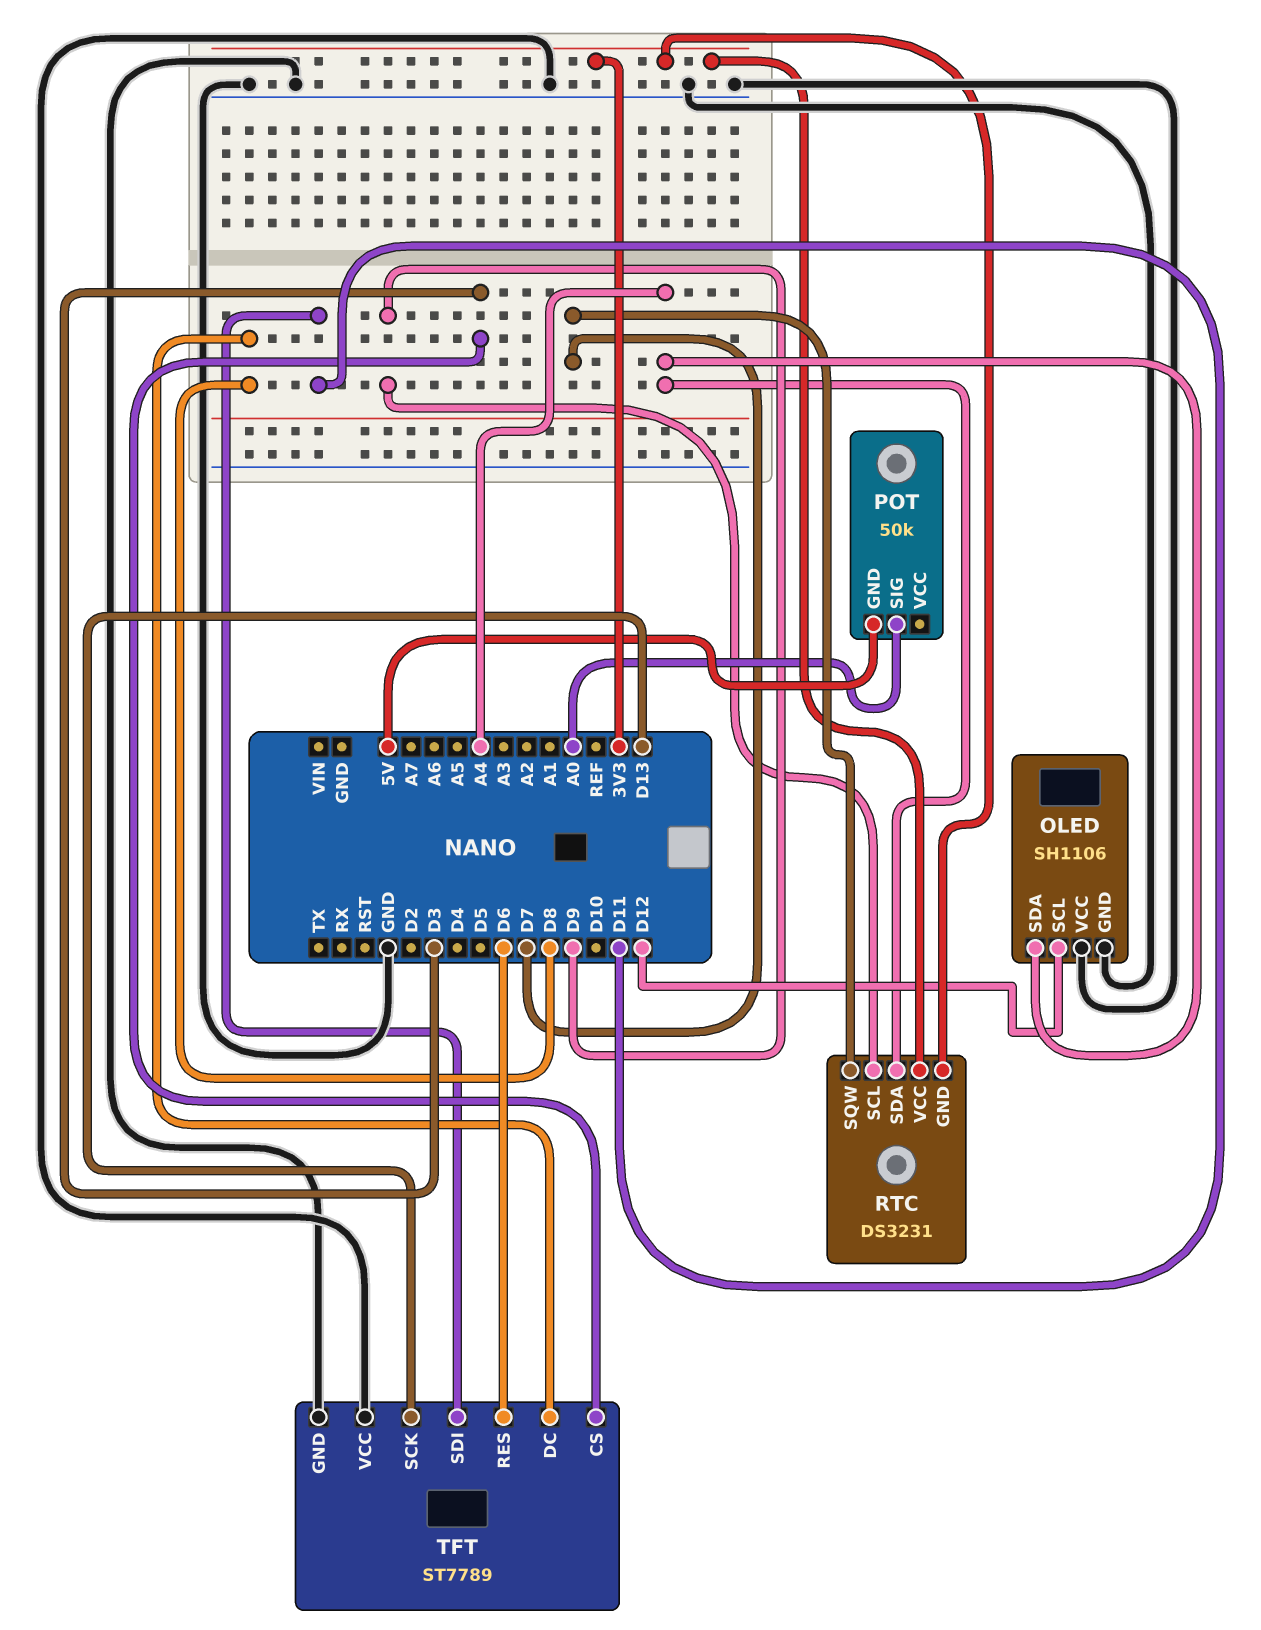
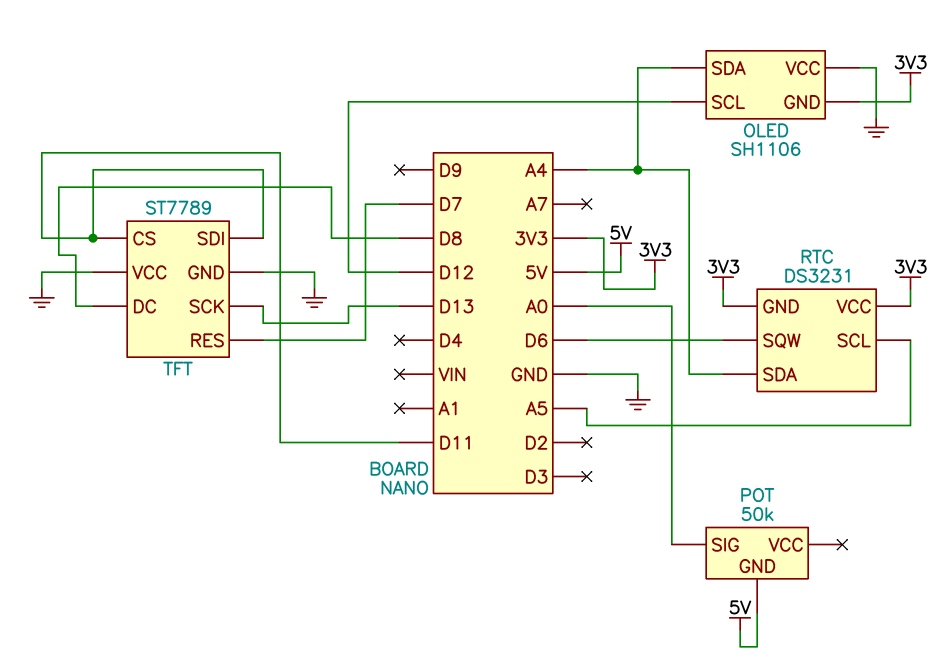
OLED pin GND: GND -> 3V3
RTC pin SCL: D9 -> A5
RTC pin SQW: D7 -> D6
TFT pin CS: D3 -> D11
TFT pin RES: D6 -> D7

